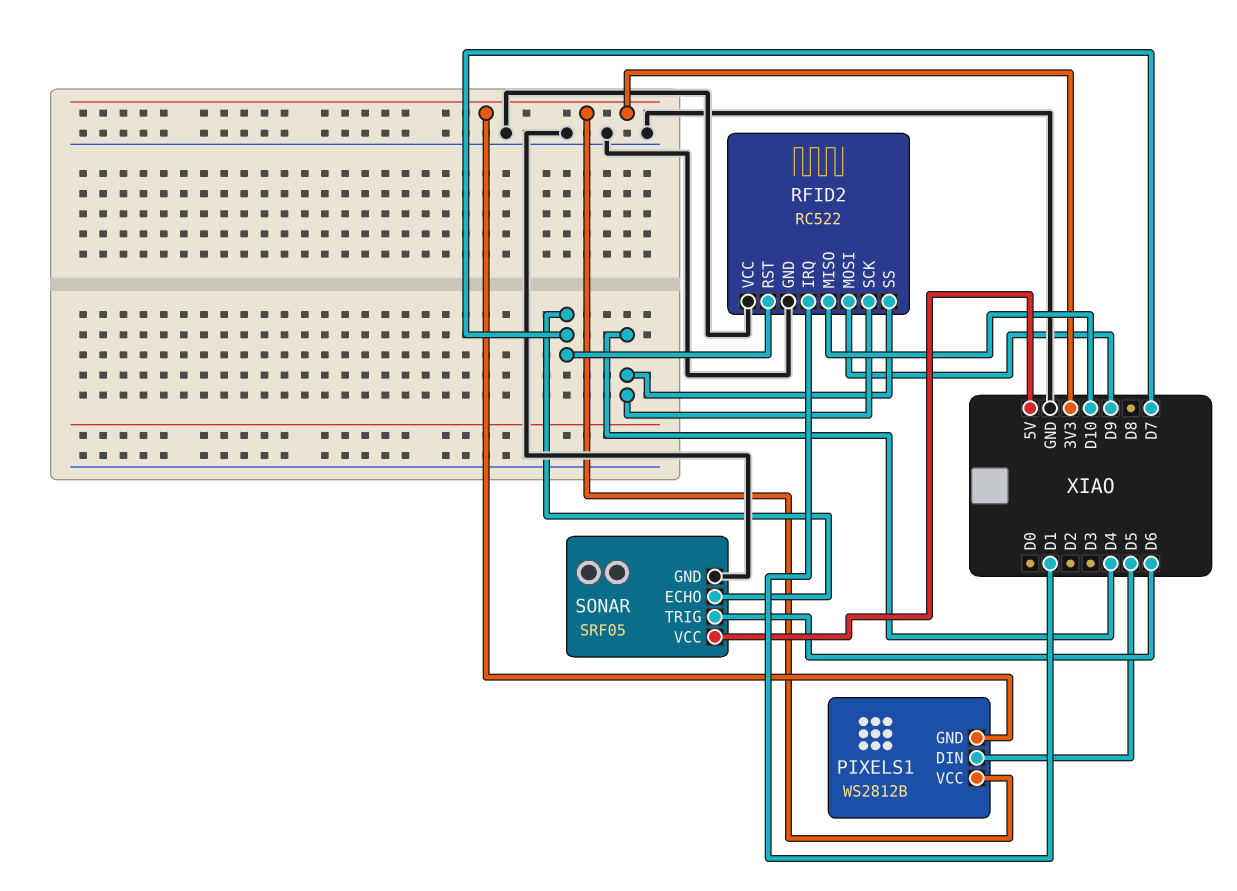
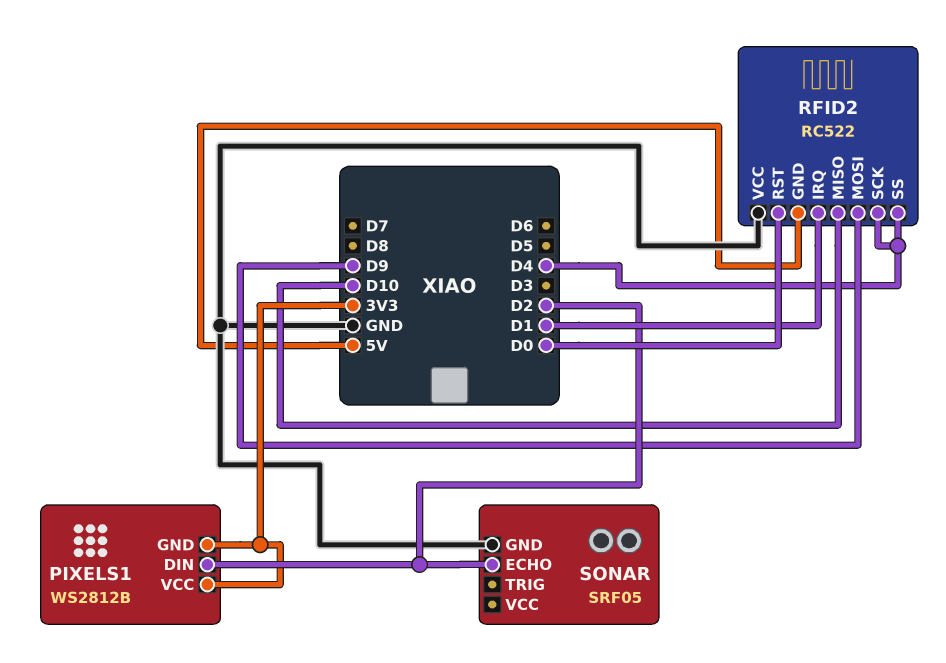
PIXELS1 pin DIN: D5 -> D2
RFID2 pin GND: GND -> 5V
RFID2 pin RST: D7 -> D0
SONAR pin ECHO: D7 -> D2
SONAR pin TRIG: D6 -> none
SONAR pin VCC: 5V -> none

